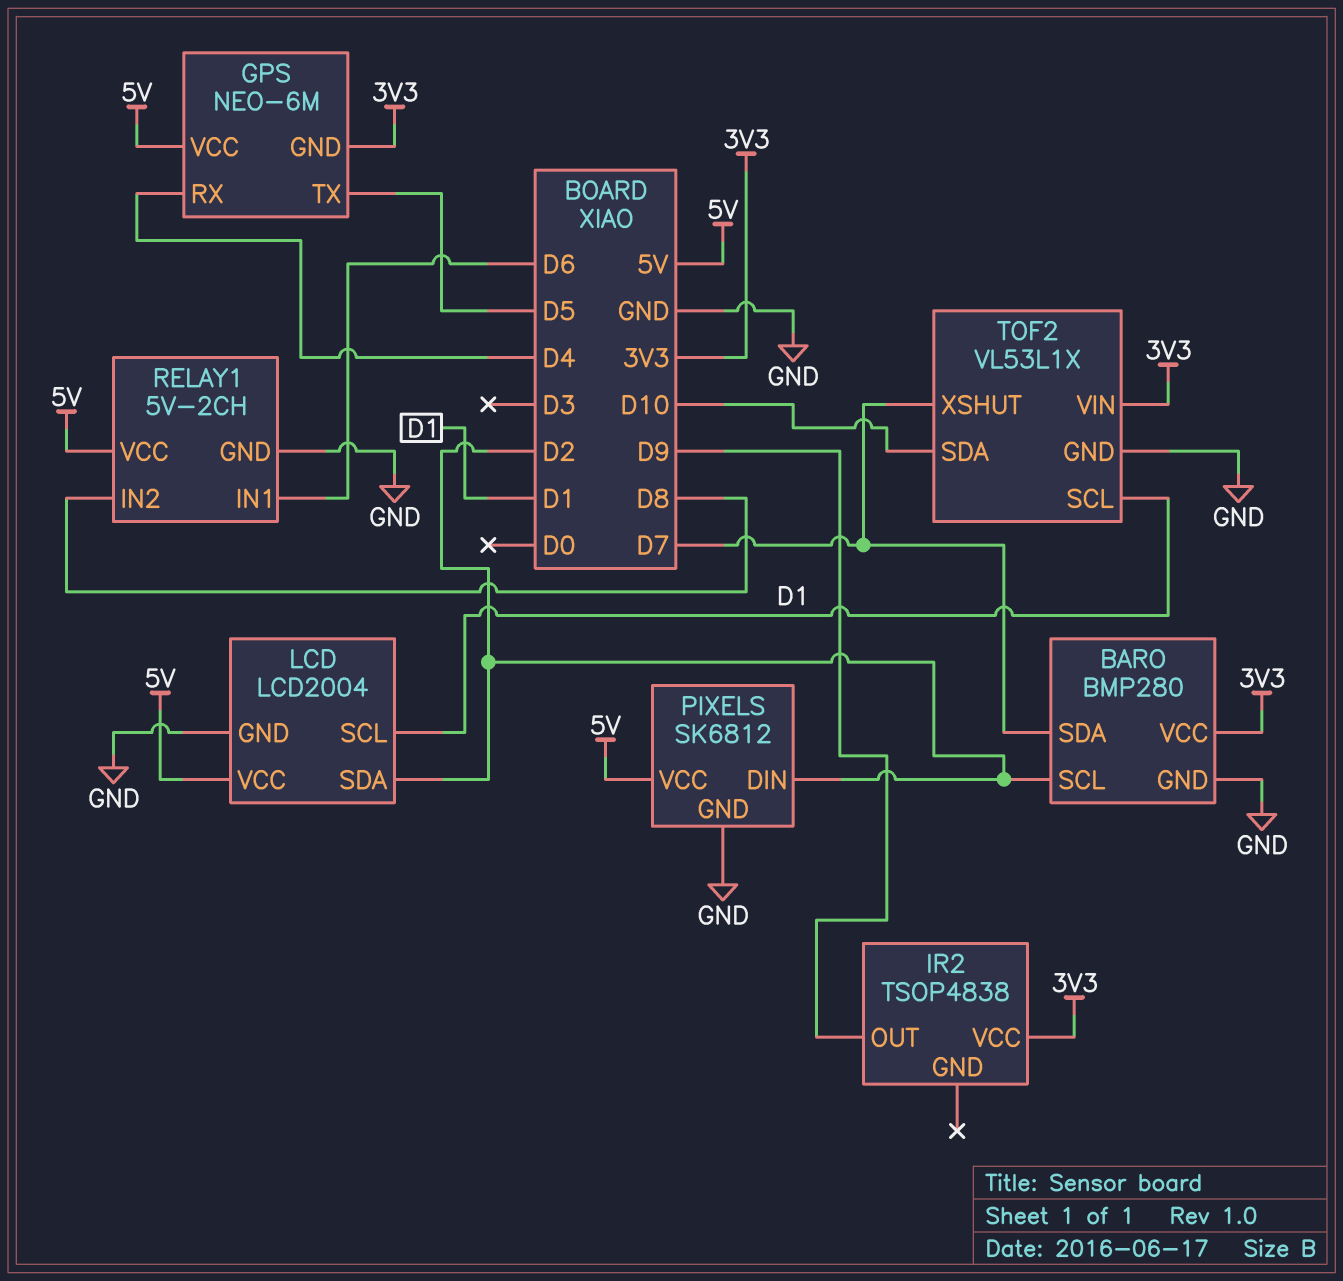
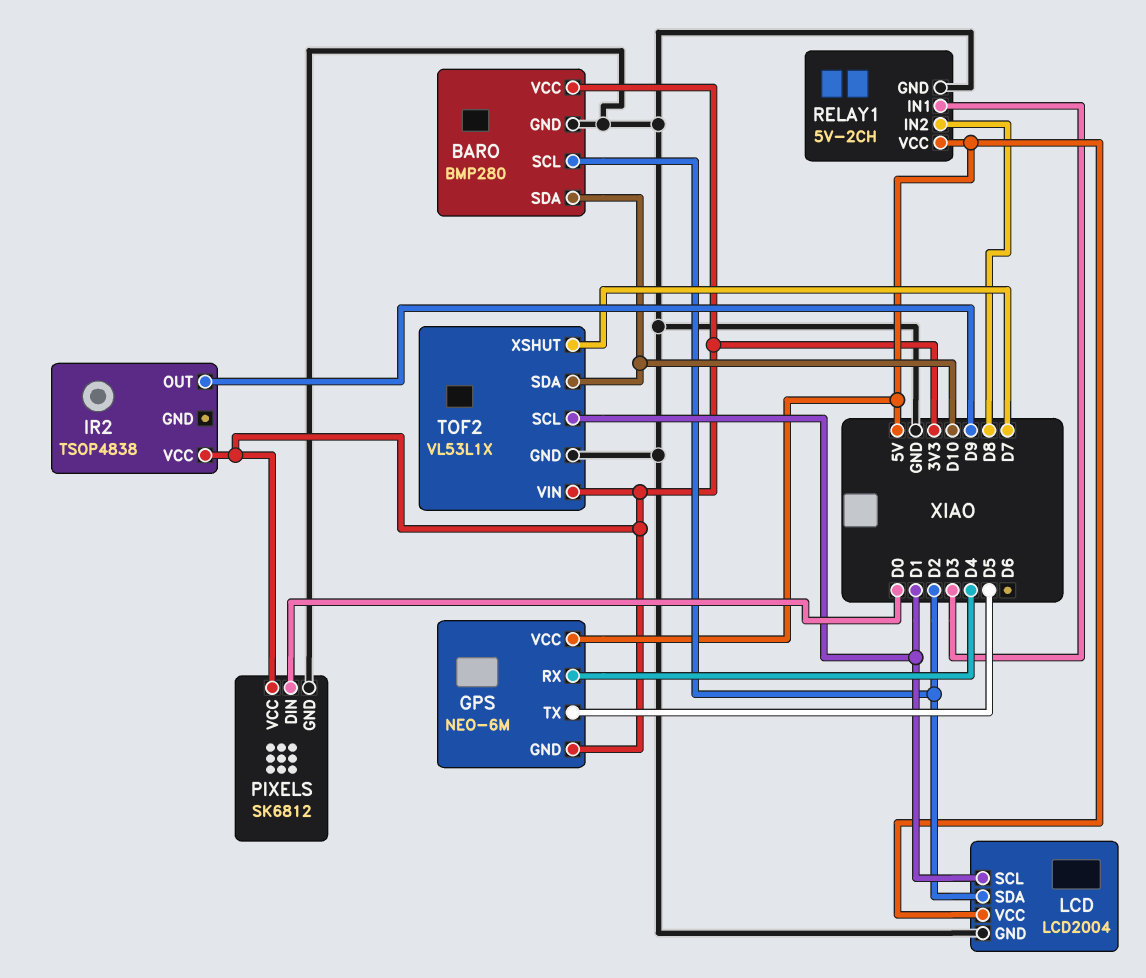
BARO pin SDA: D7 -> D10
PIXELS pin DIN: D2 -> D0
PIXELS pin VCC: 5V -> 3V3
RELAY1 pin IN1: D6 -> D3

